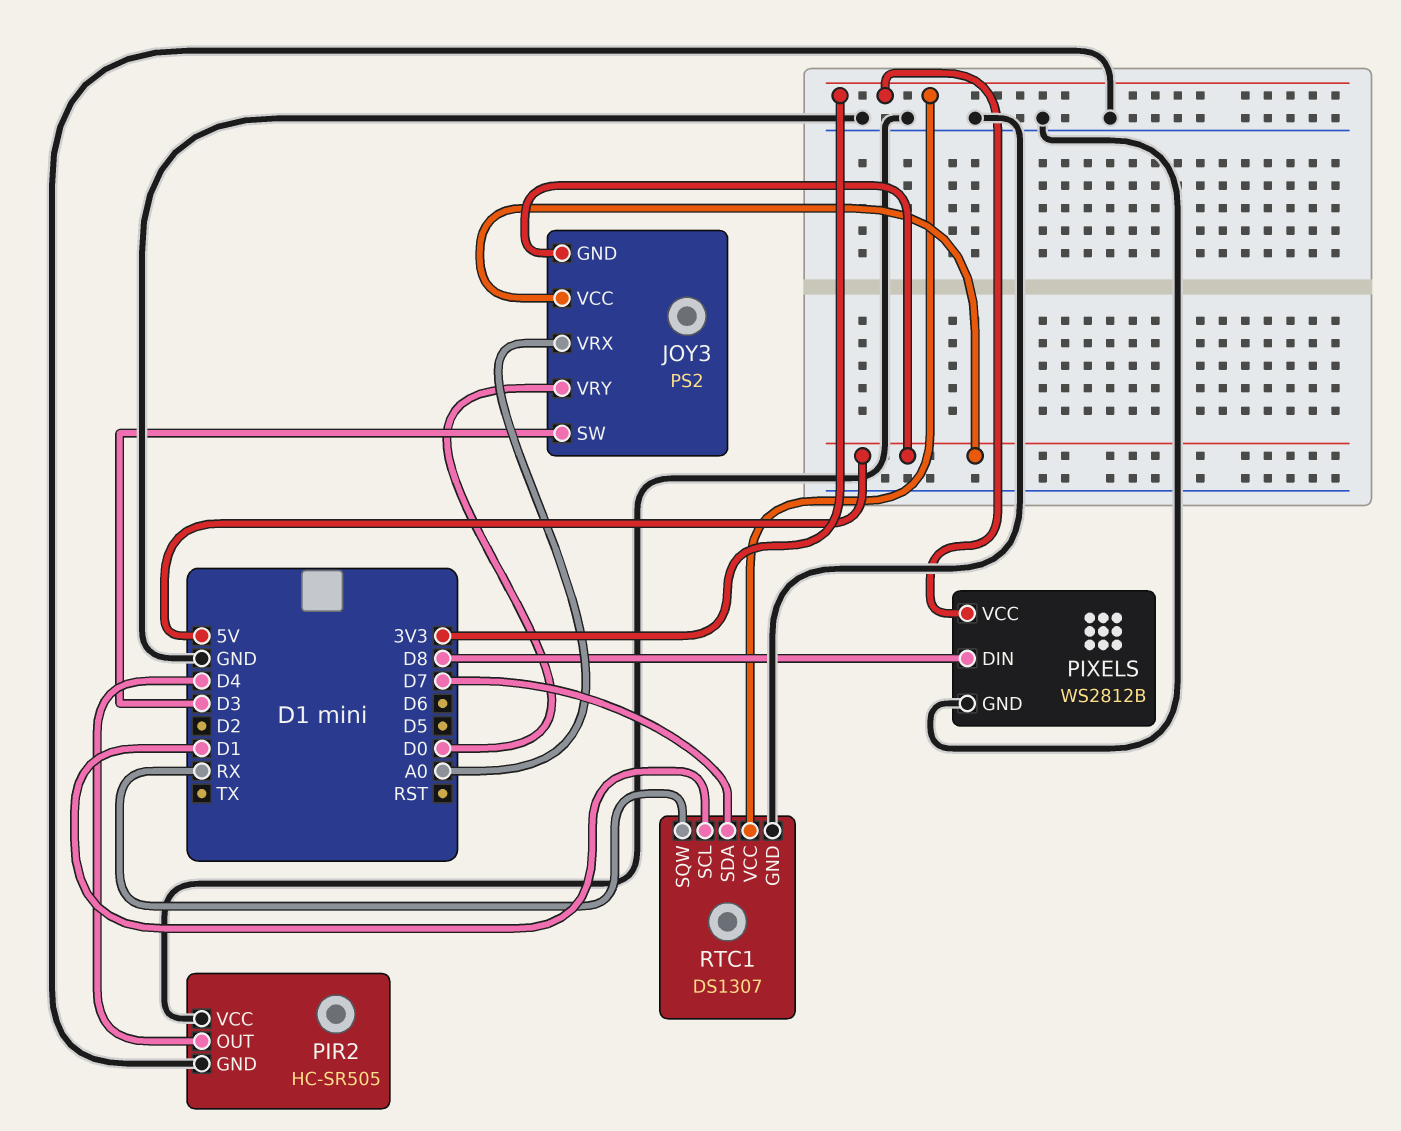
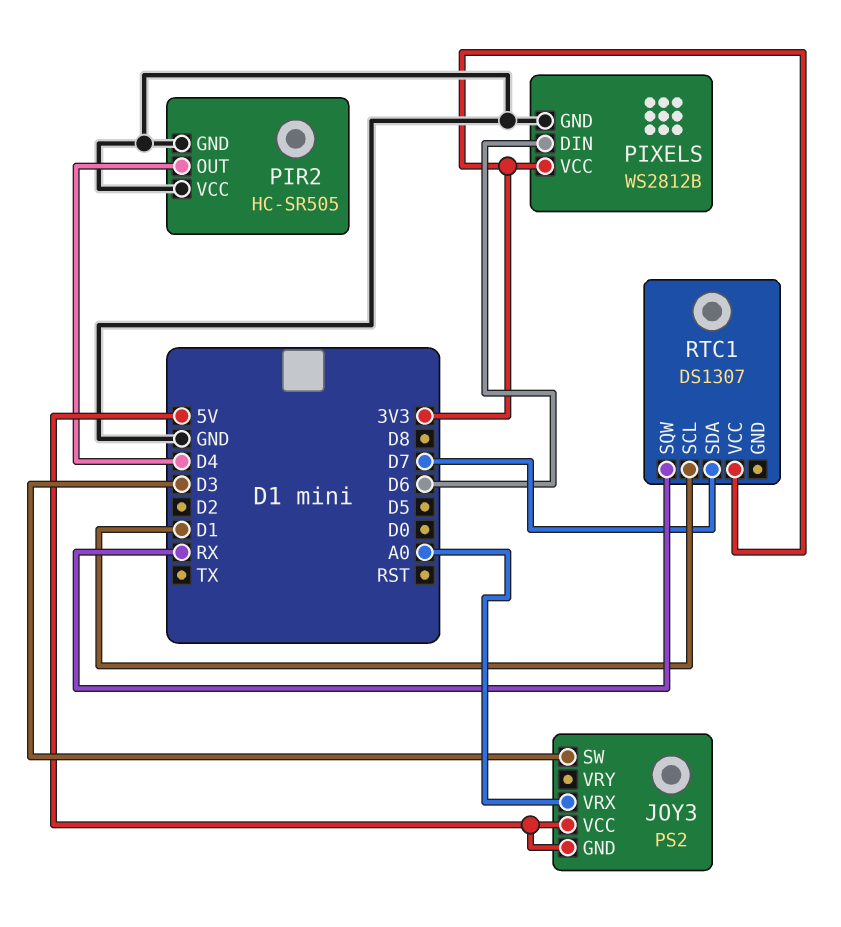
JOY3 pin VRY: D0 -> none
PIXELS pin DIN: D8 -> D6
RTC1 pin GND: GND -> none

